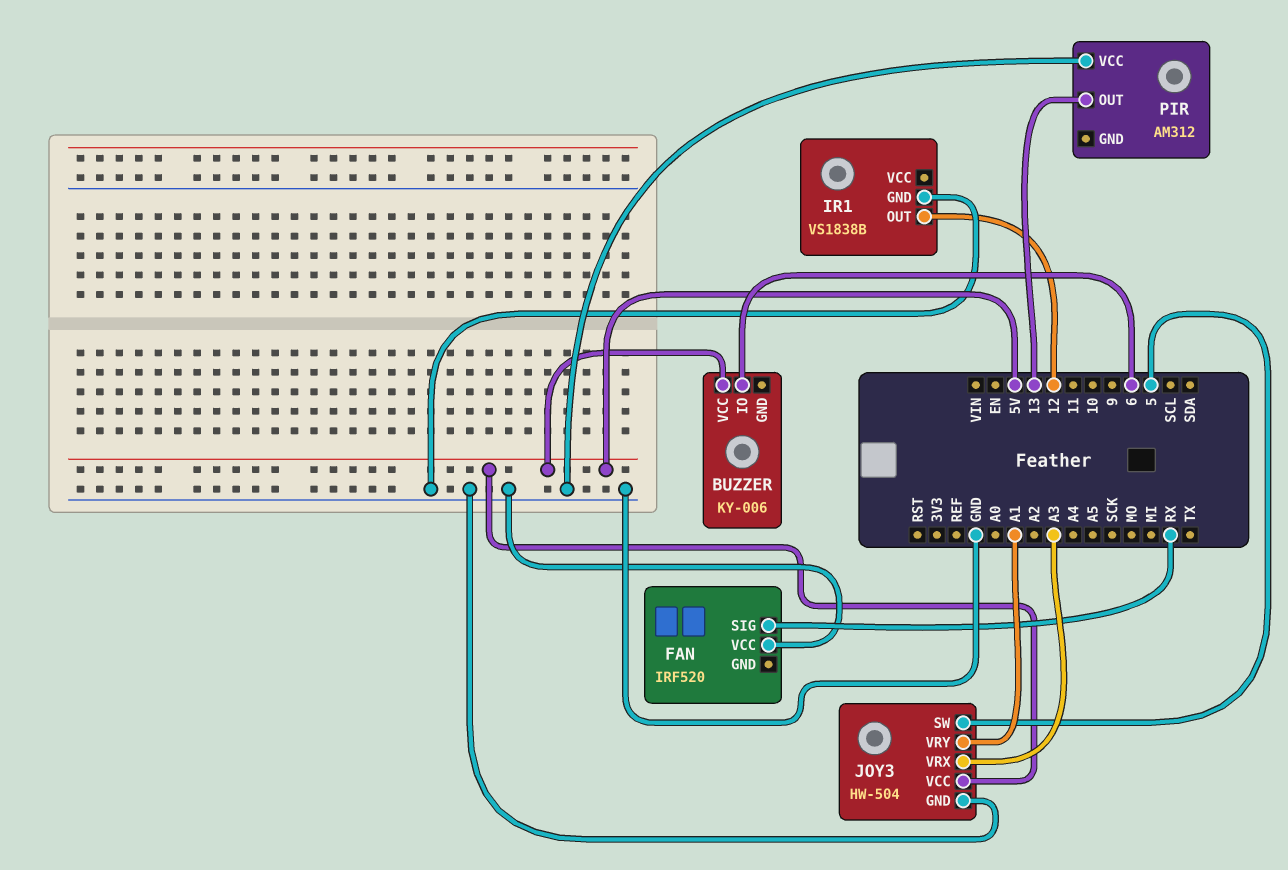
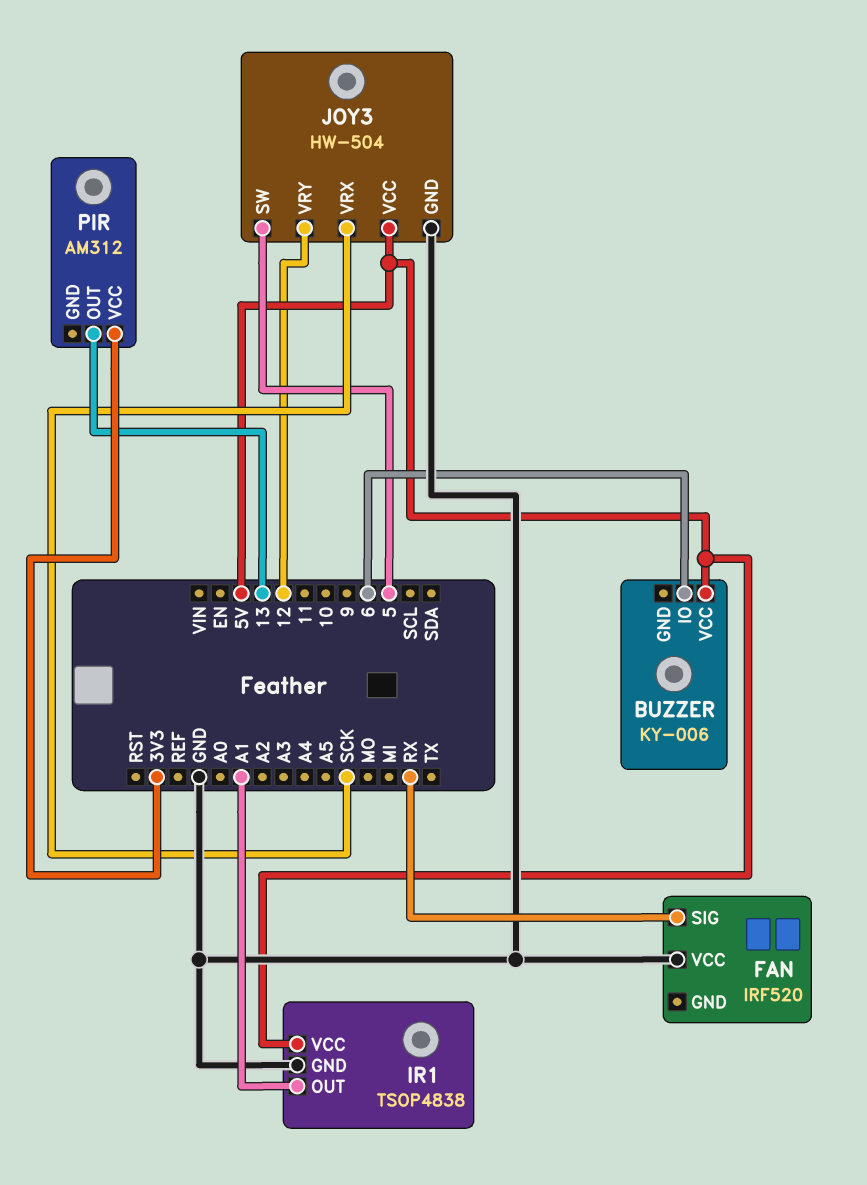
IR1: VS1838B -> TSOP4838
IR1 pin OUT: 12 -> A1
IR1 pin VCC: none -> 5V
JOY3 pin VRX: A3 -> SCK
JOY3 pin VRY: A1 -> 12
PIR pin VCC: GND -> 3V3

